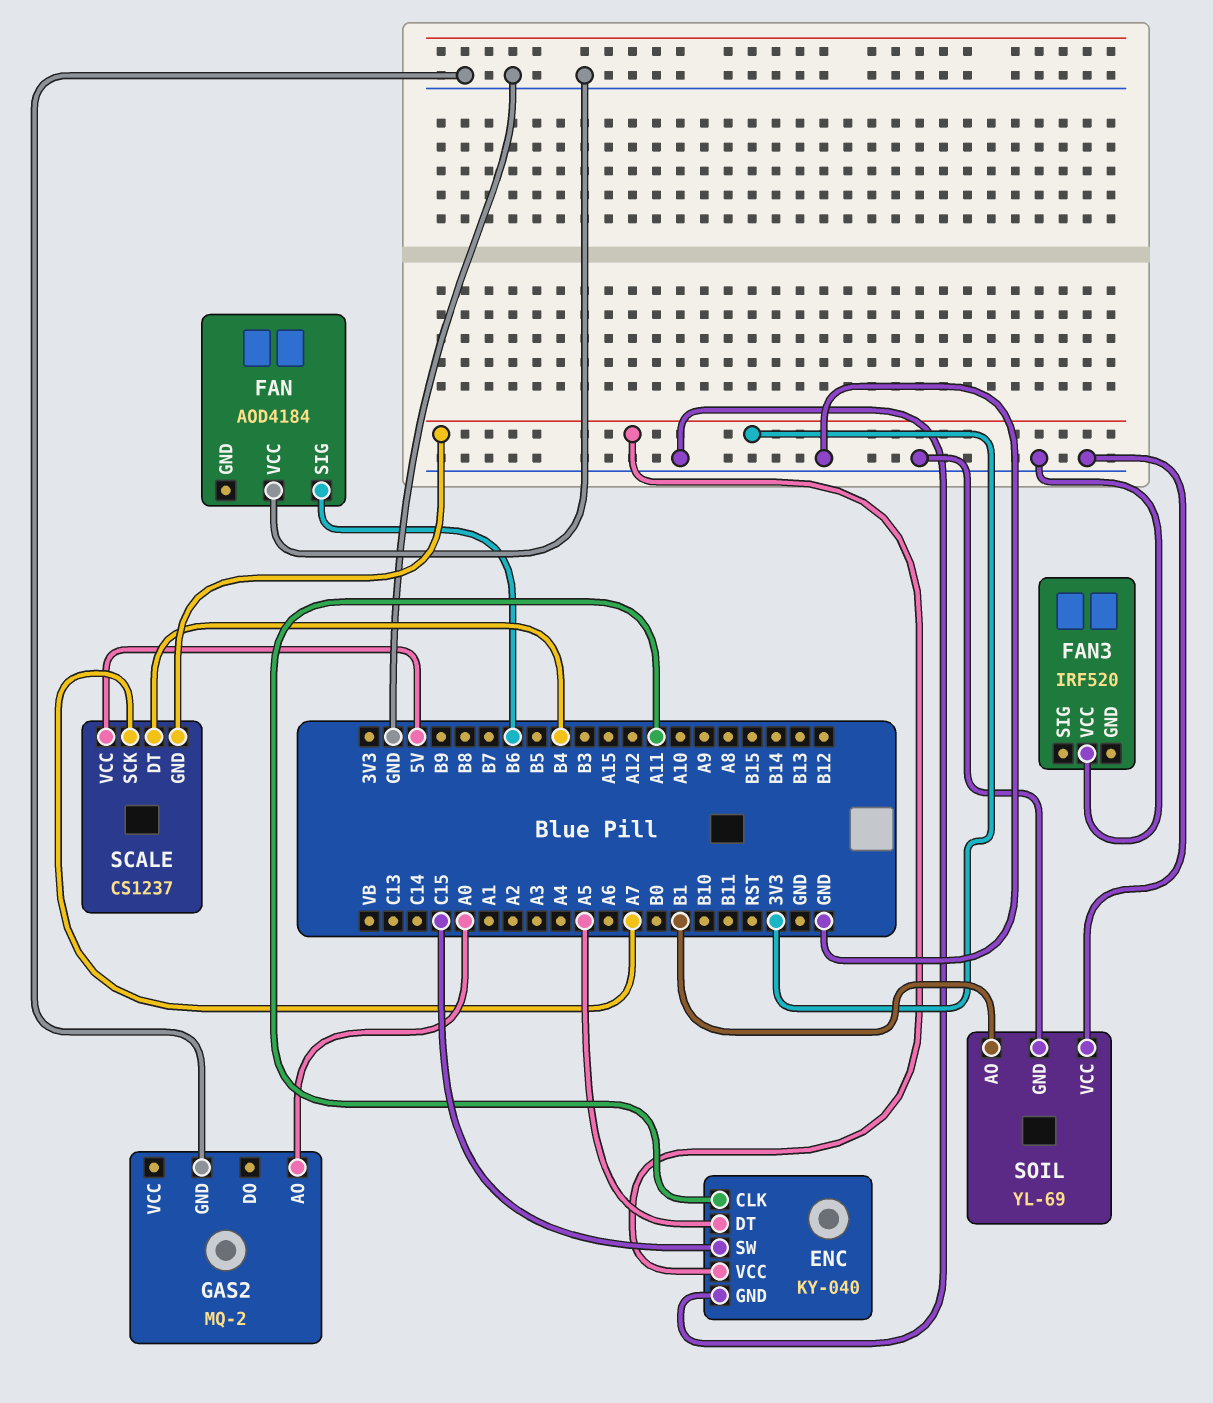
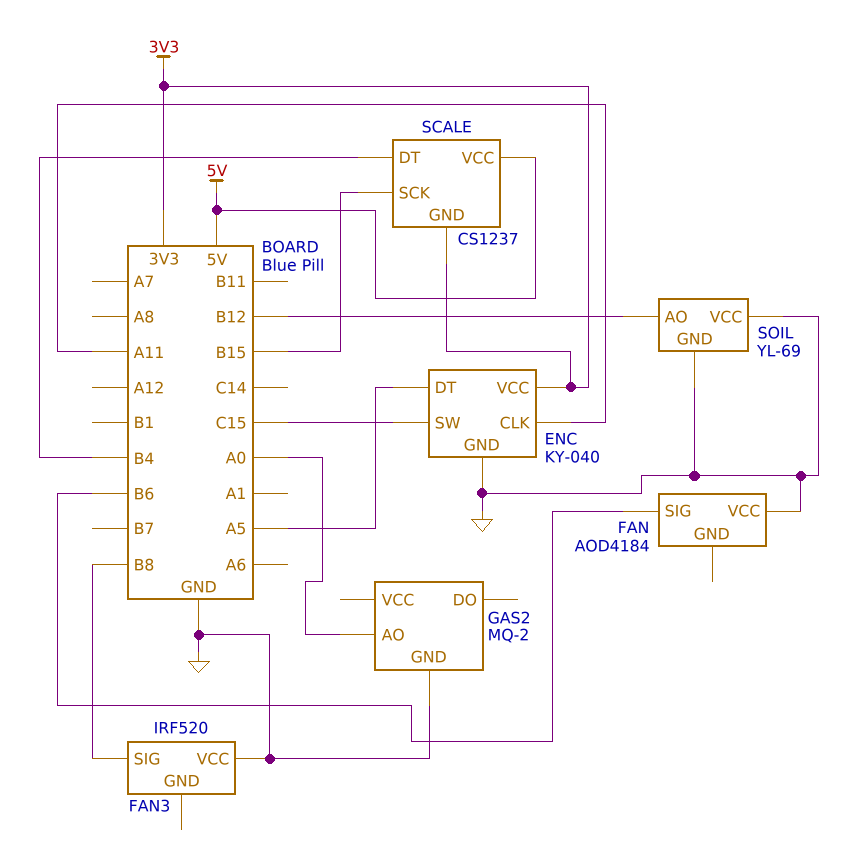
FAN3 pin SIG: none -> B8
SCALE pin SCK: A7 -> B15
SOIL pin AO: B1 -> B12

